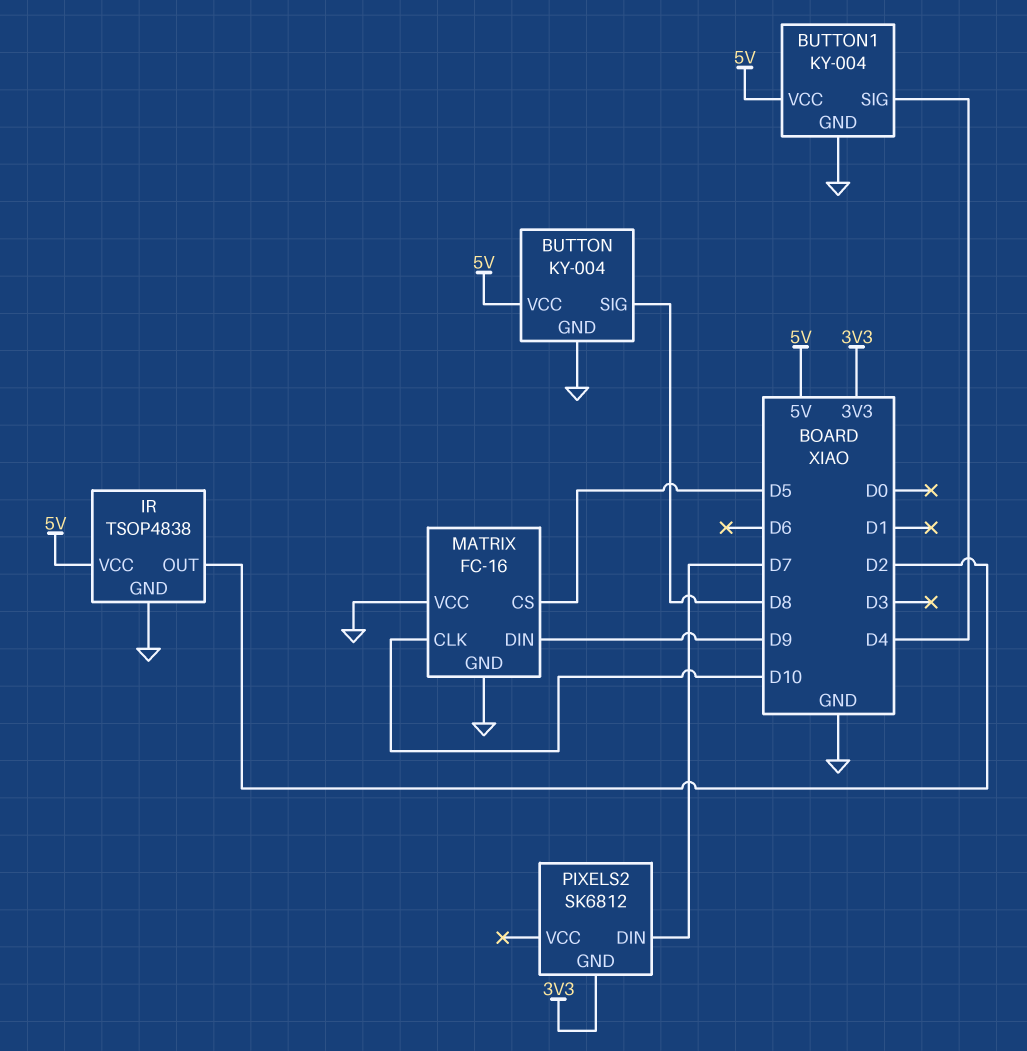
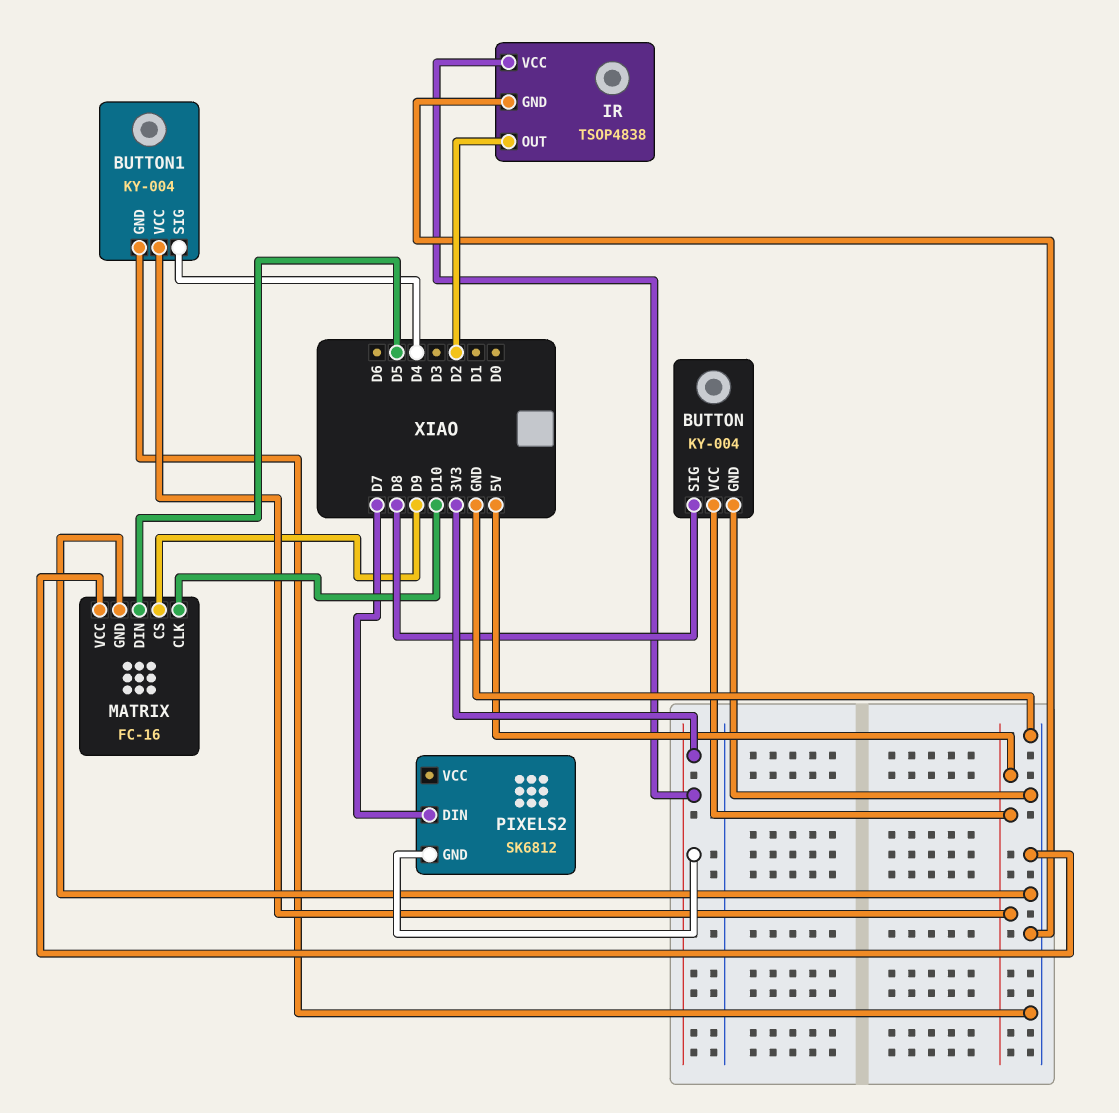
IR pin VCC: 5V -> 3V3
MATRIX pin CS: D5 -> D9
MATRIX pin DIN: D9 -> D5

